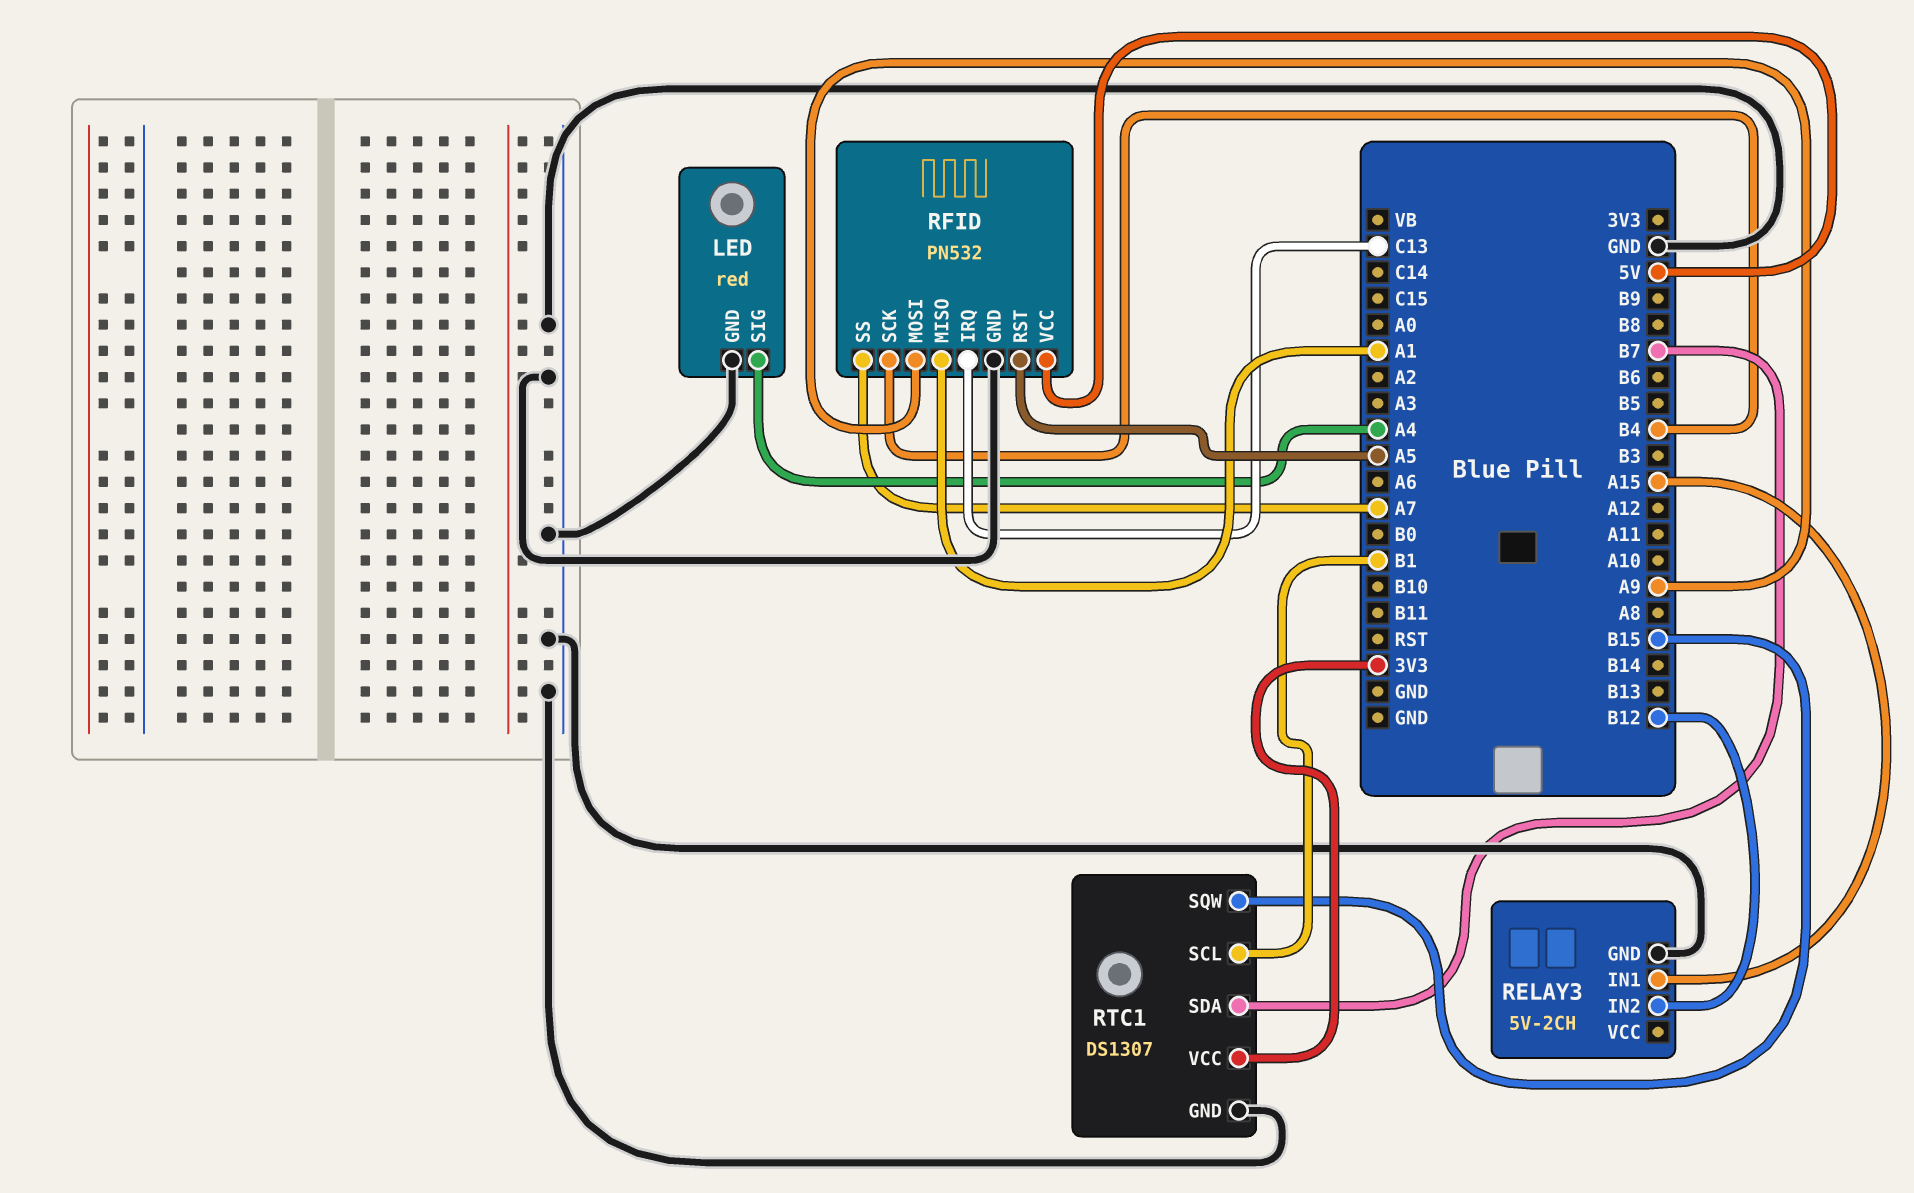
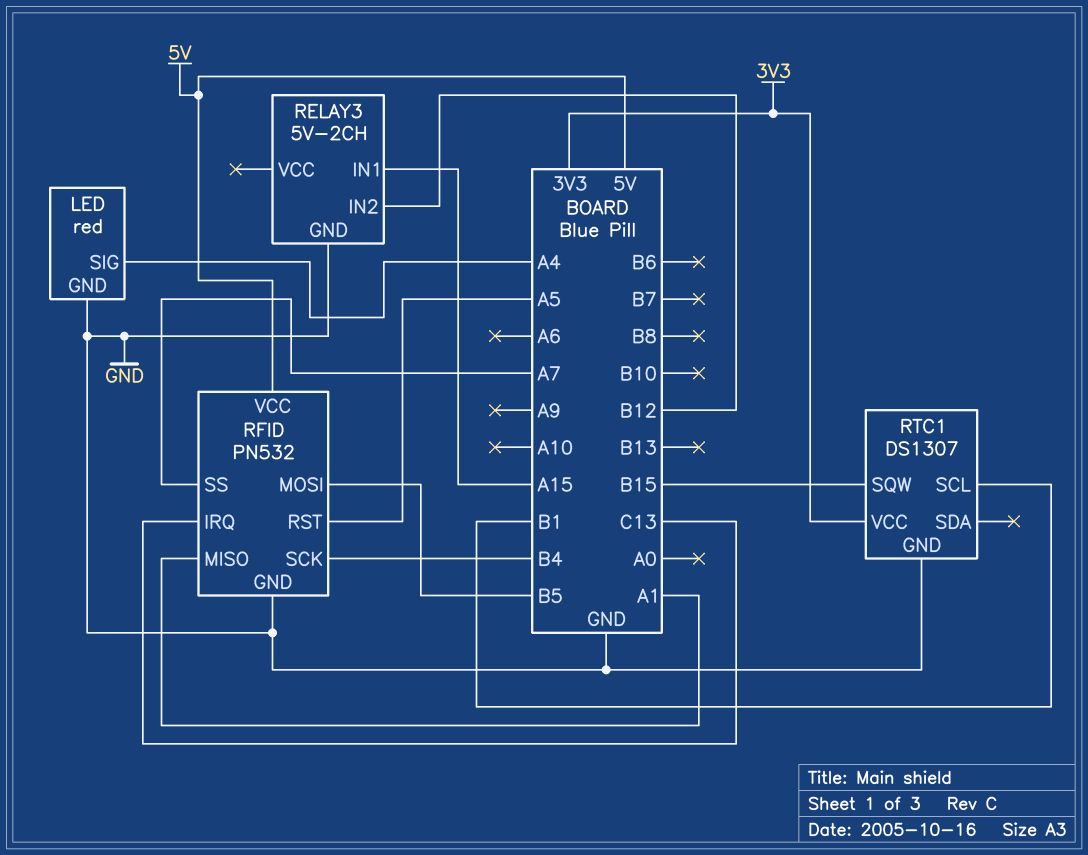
RFID pin MOSI: A9 -> B5
RTC1 pin SDA: B7 -> none

